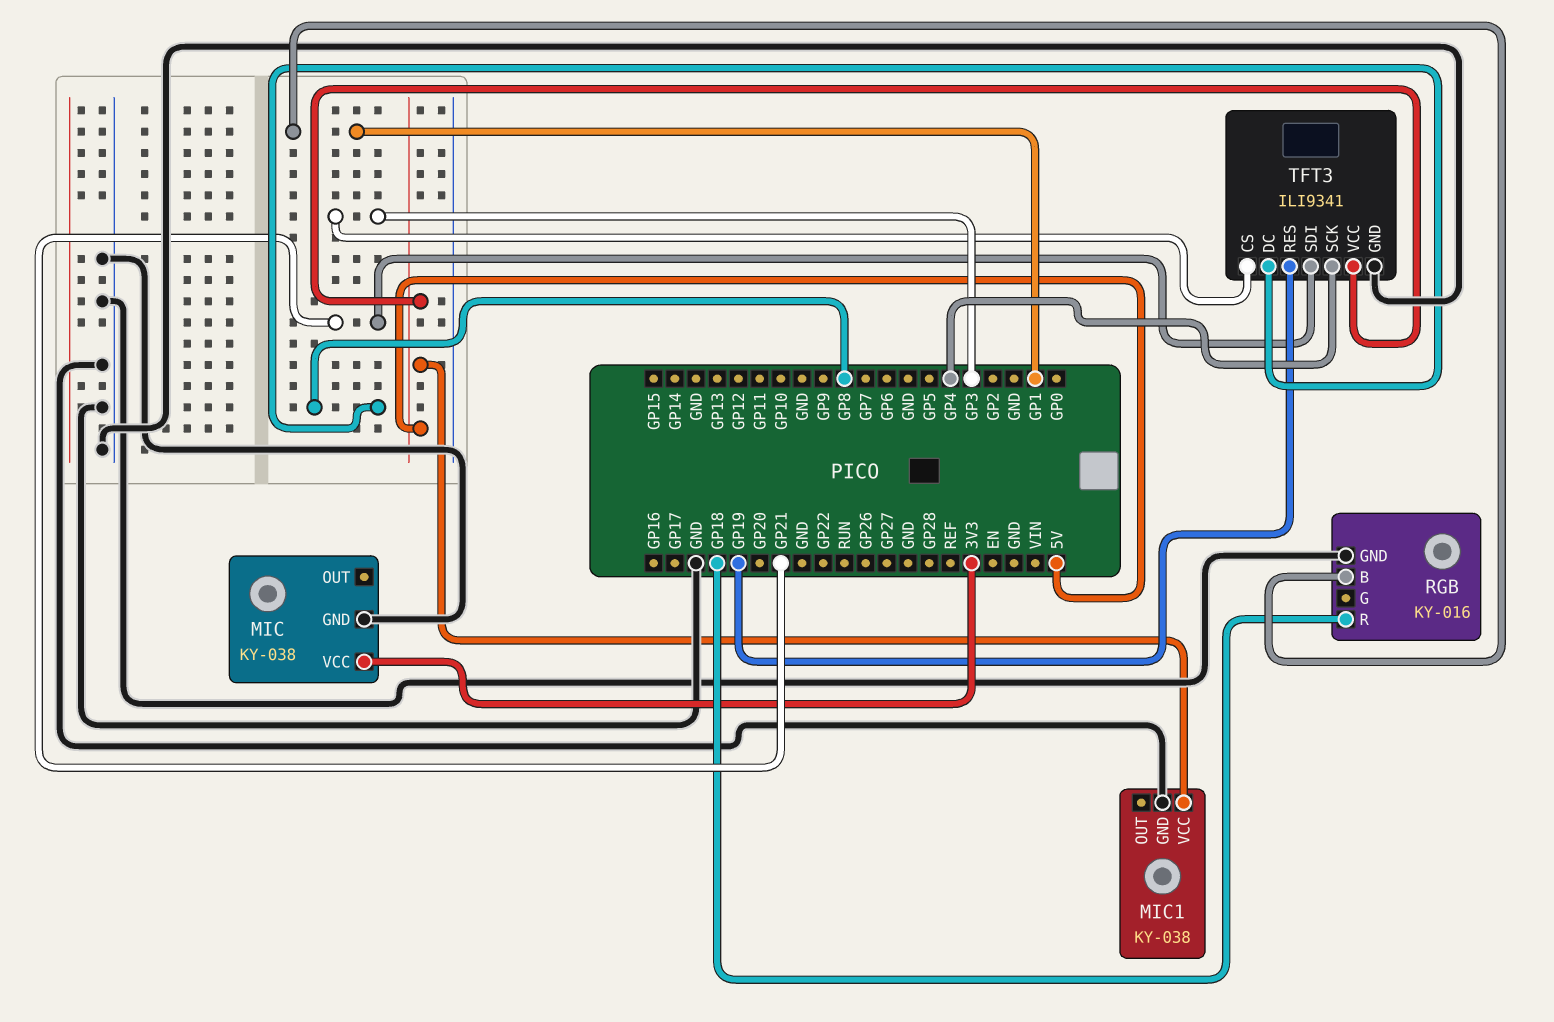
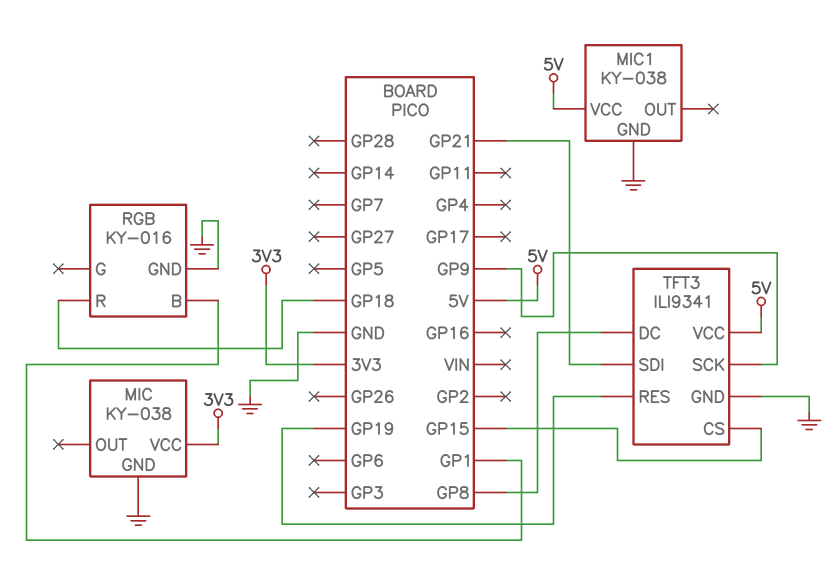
TFT3 pin CS: GP3 -> GP15
TFT3 pin SCK: GP4 -> GP9

